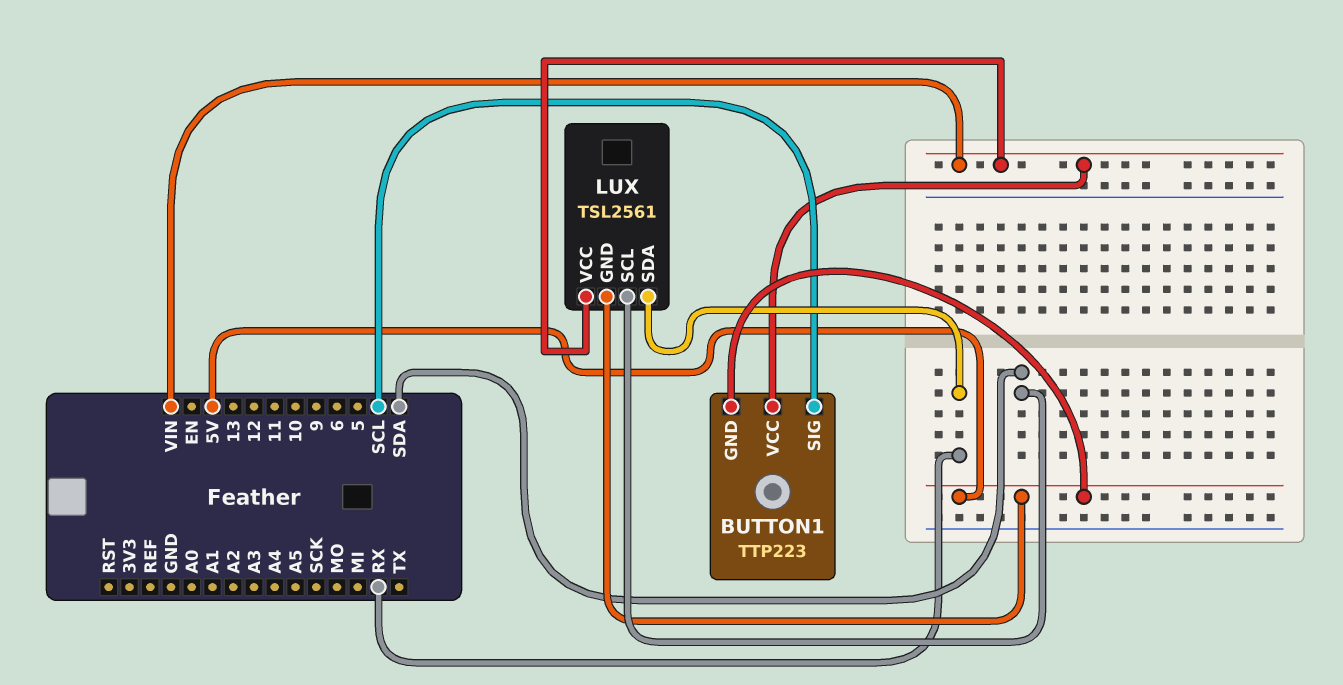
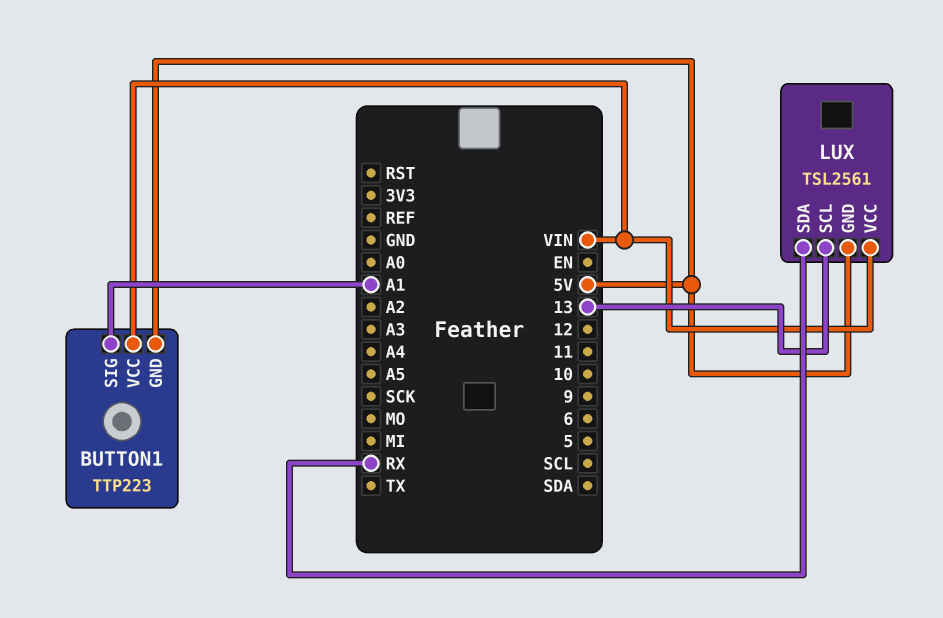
BUTTON1 pin SIG: SCL -> A1
LUX pin SCL: SDA -> 13

